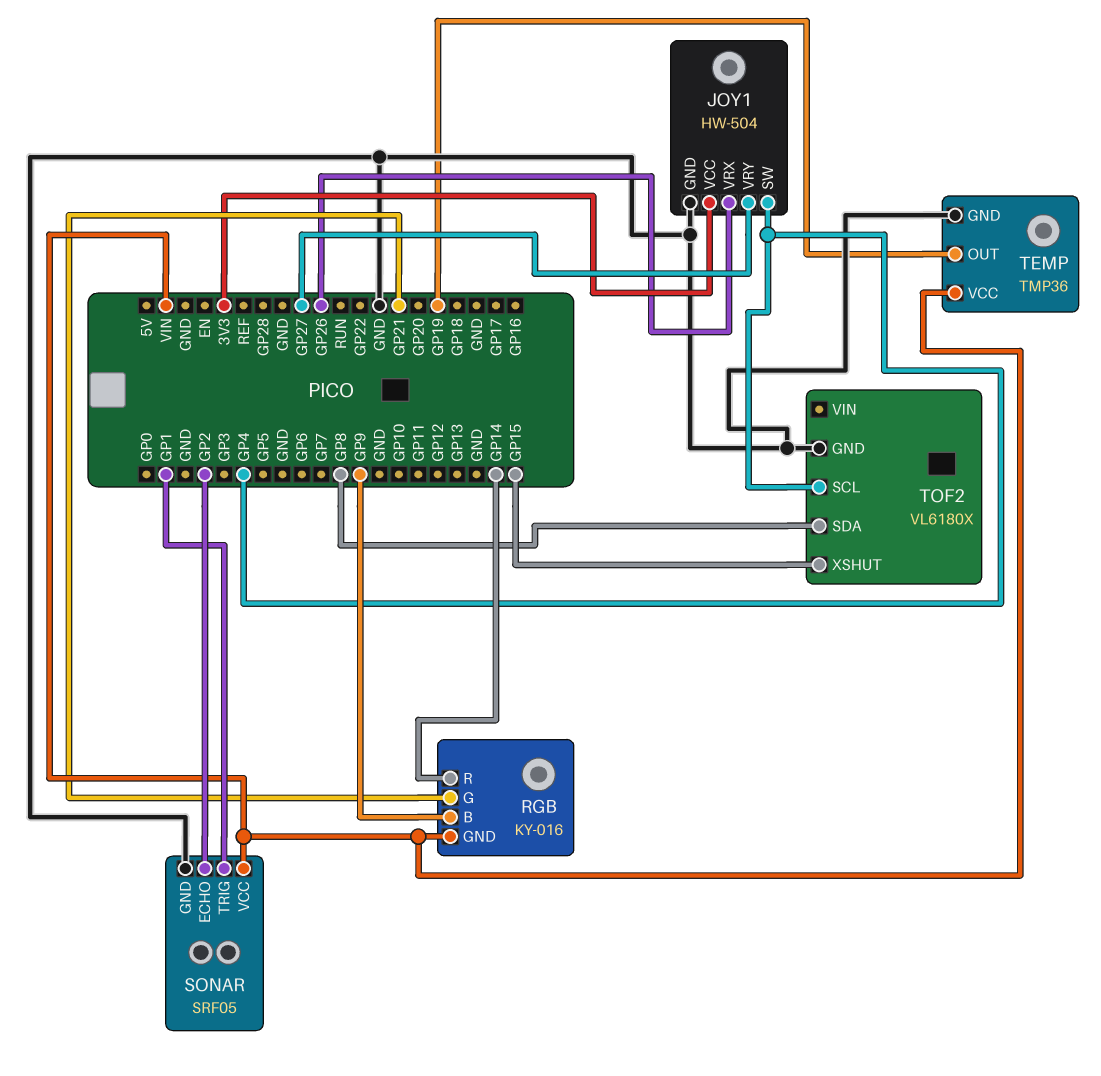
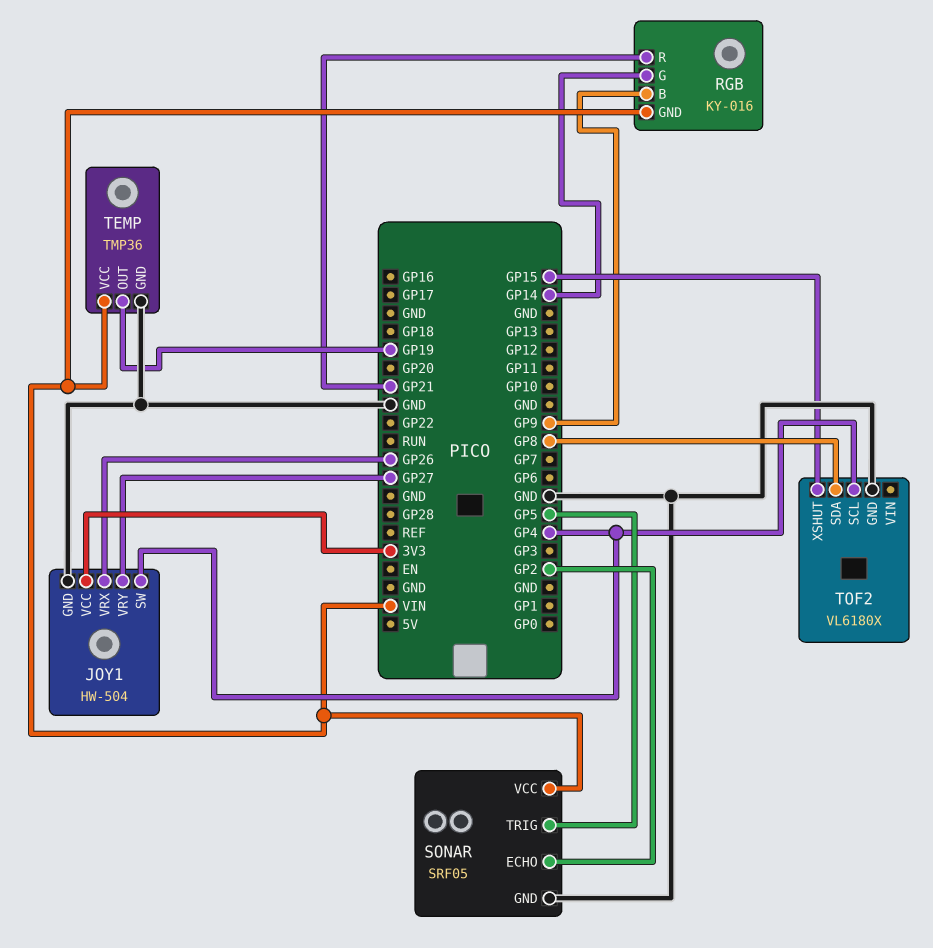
RGB pin G: GP21 -> GP14
RGB pin R: GP14 -> GP21
SONAR pin TRIG: GP1 -> GP5

